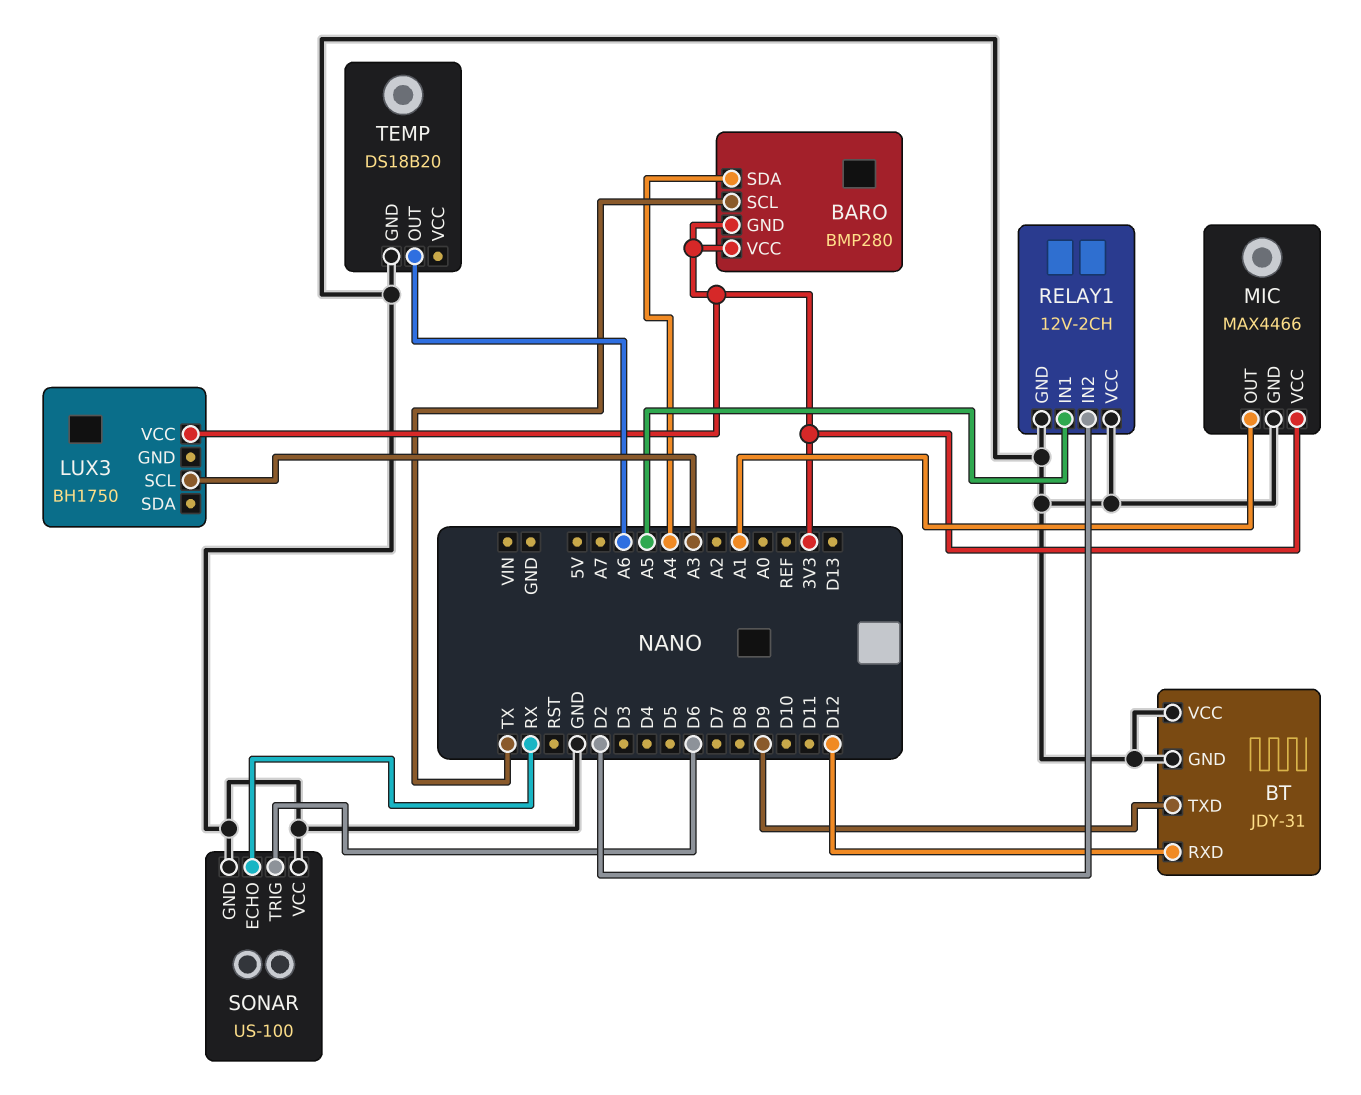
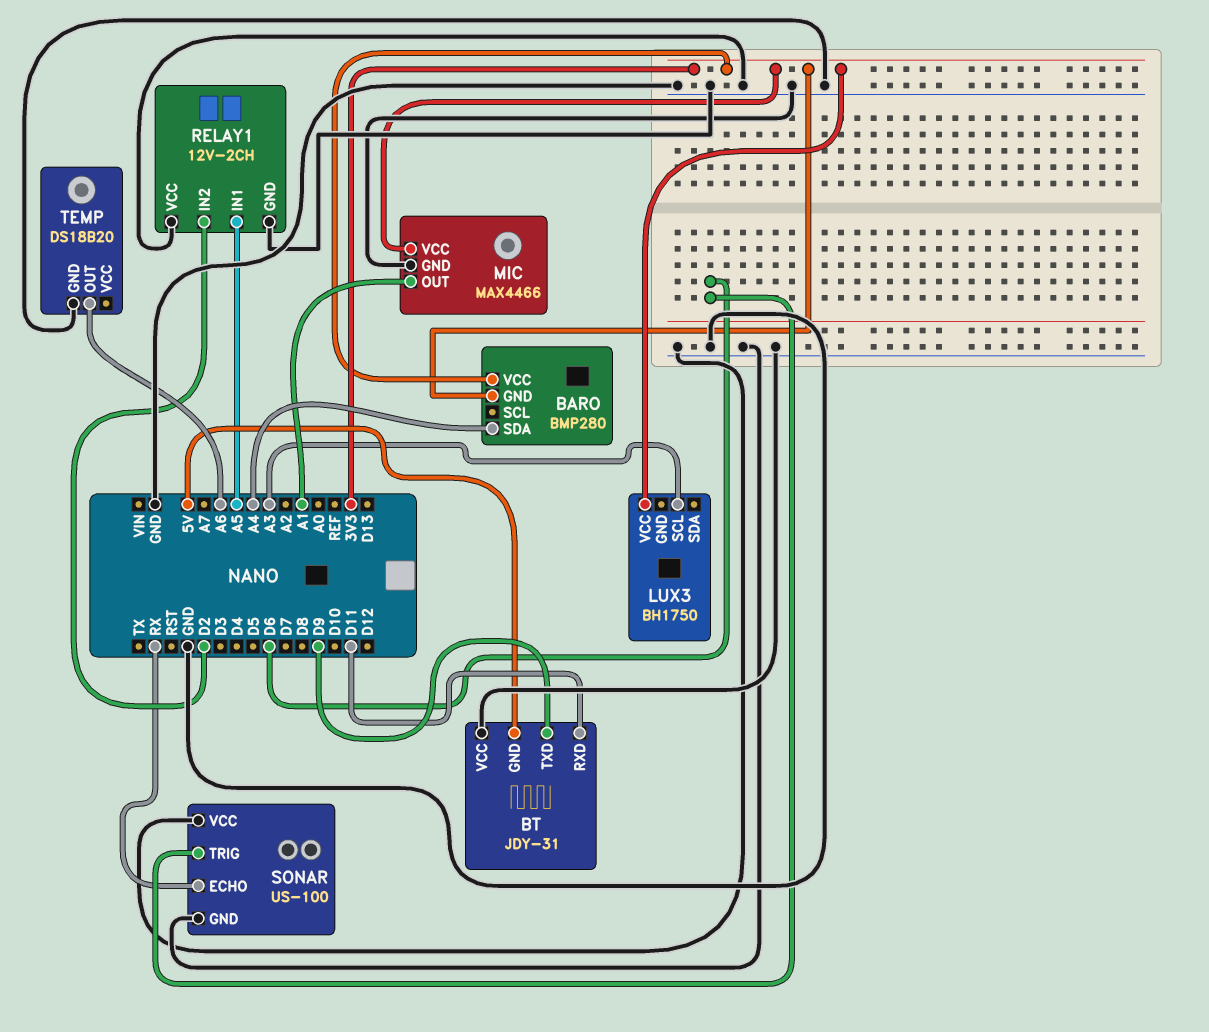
BARO pin SCL: TX -> none
BT pin GND: GND -> 5V
BT pin RXD: D12 -> D11

